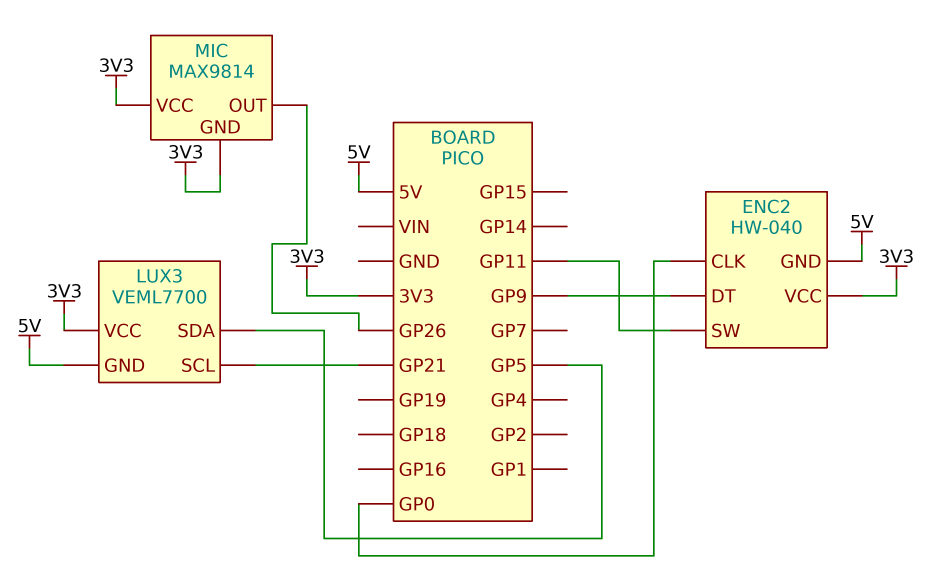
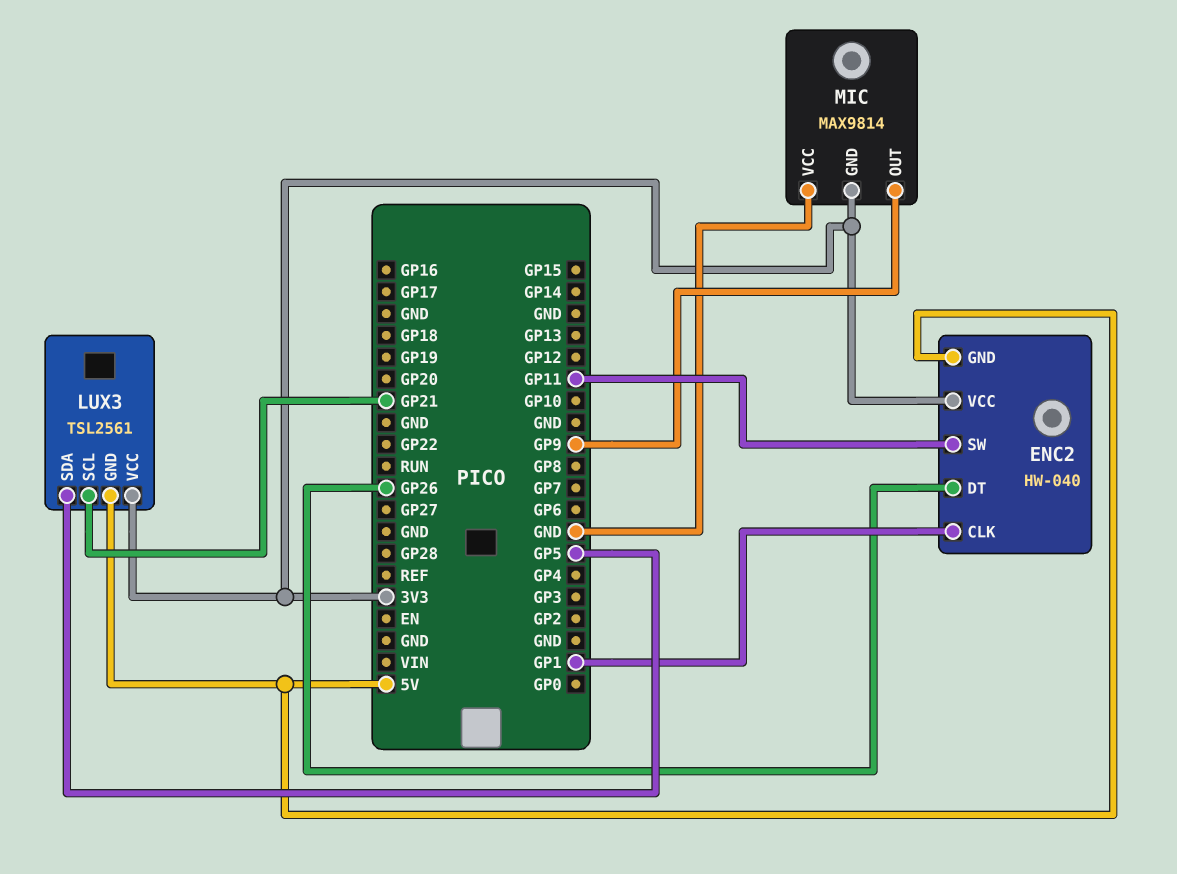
ENC2 pin CLK: GP0 -> GP1
ENC2 pin DT: GP9 -> GP26
LUX3: VEML7700 -> TSL2561
MIC pin OUT: GP26 -> GP9
MIC pin VCC: 3V3 -> GND

